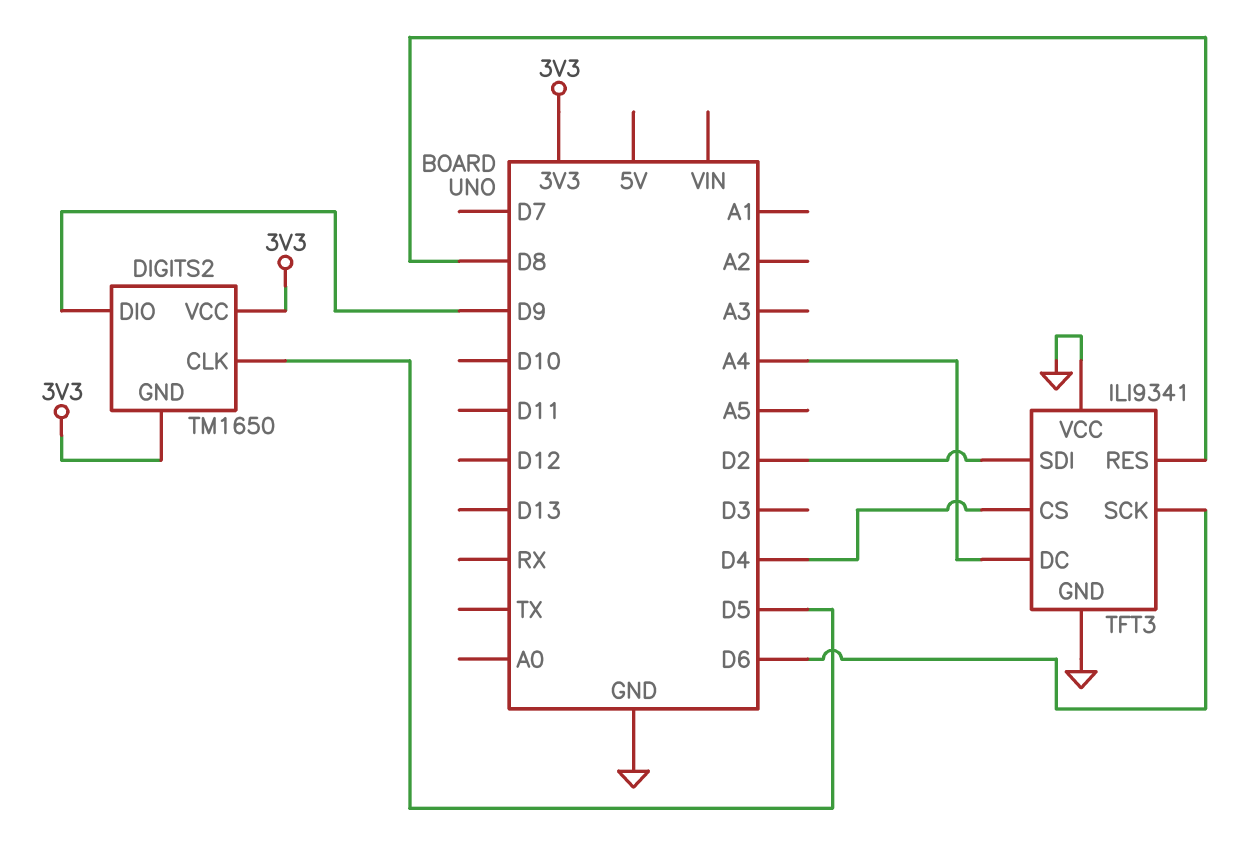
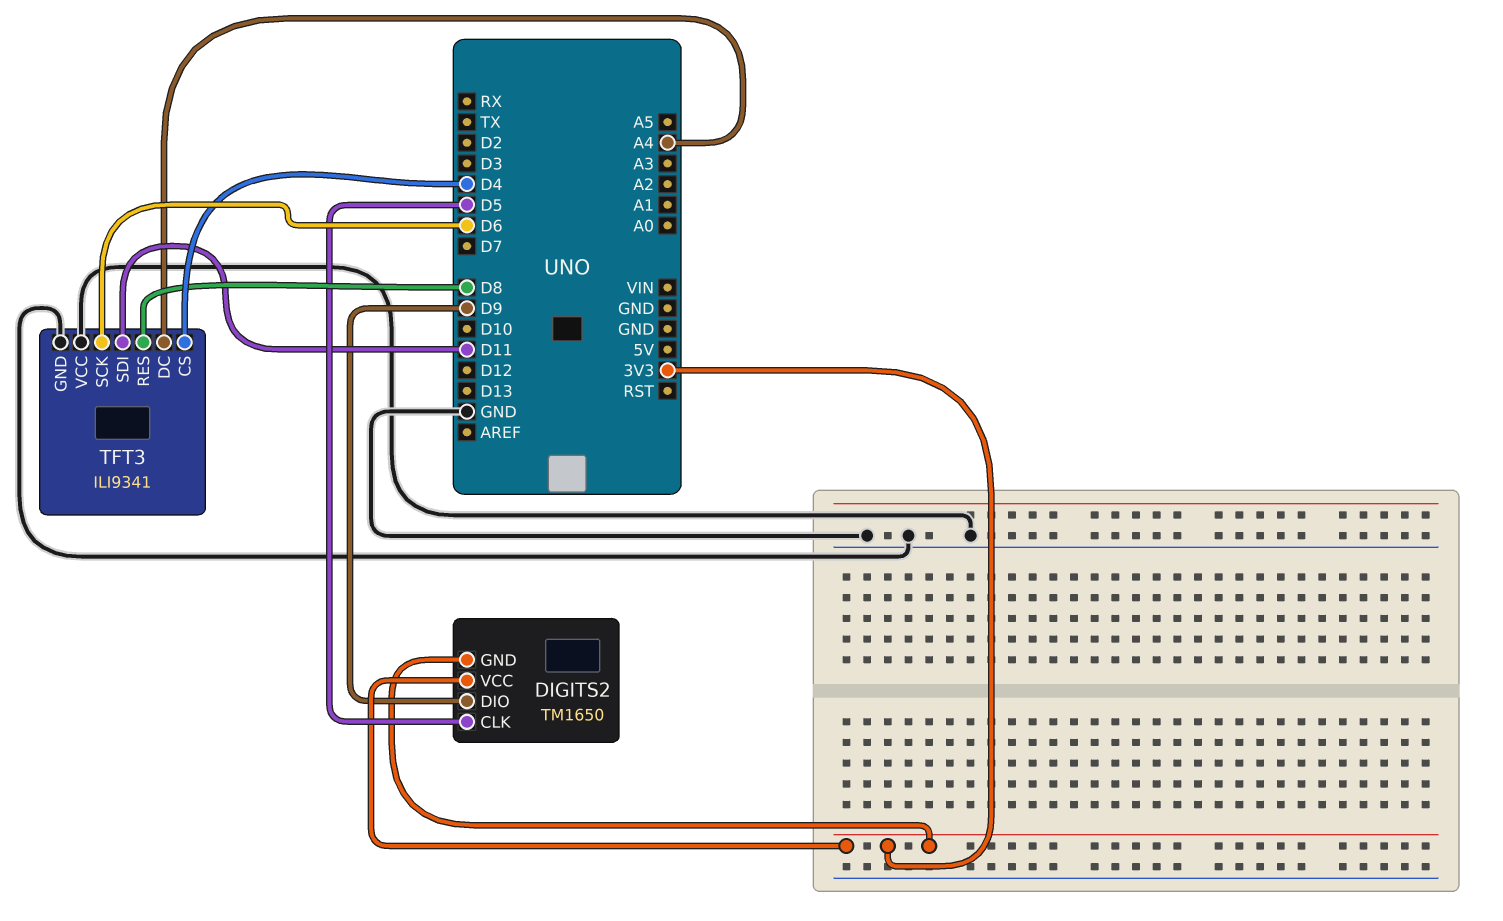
TFT3 pin SDI: D2 -> D11

